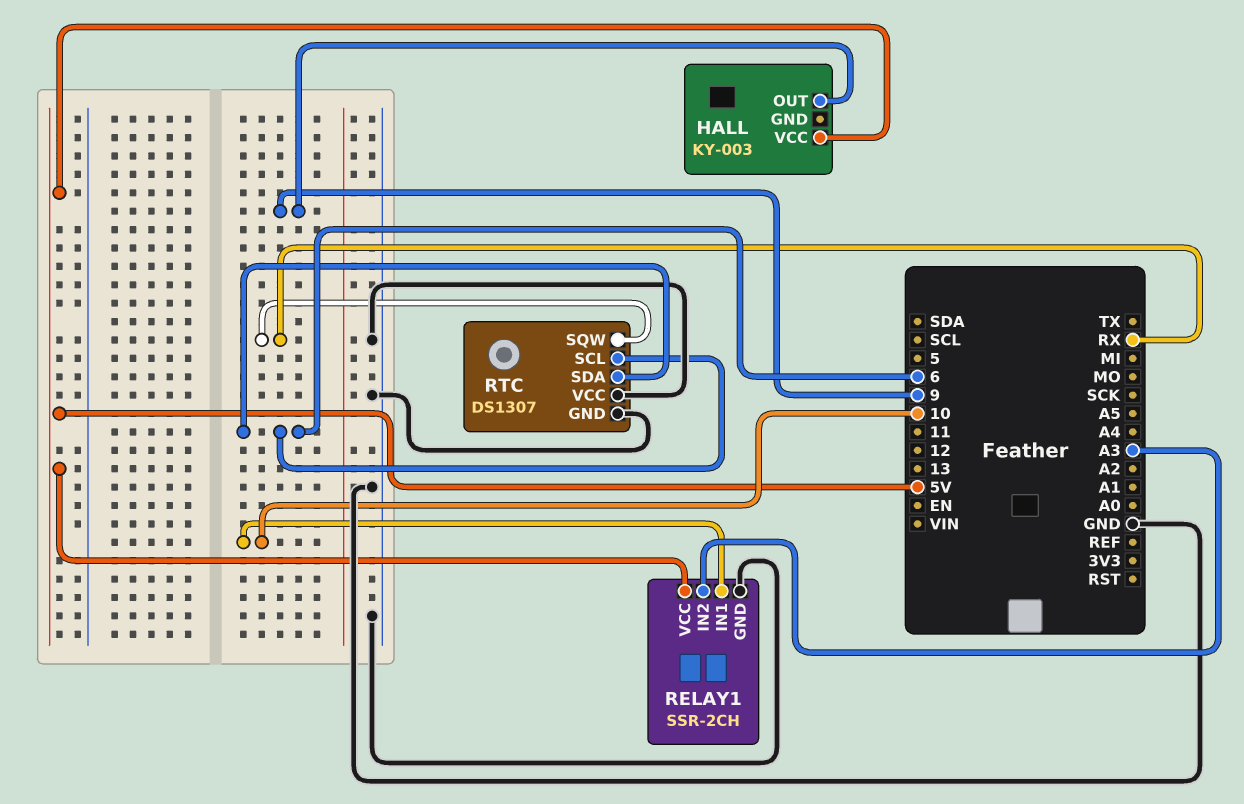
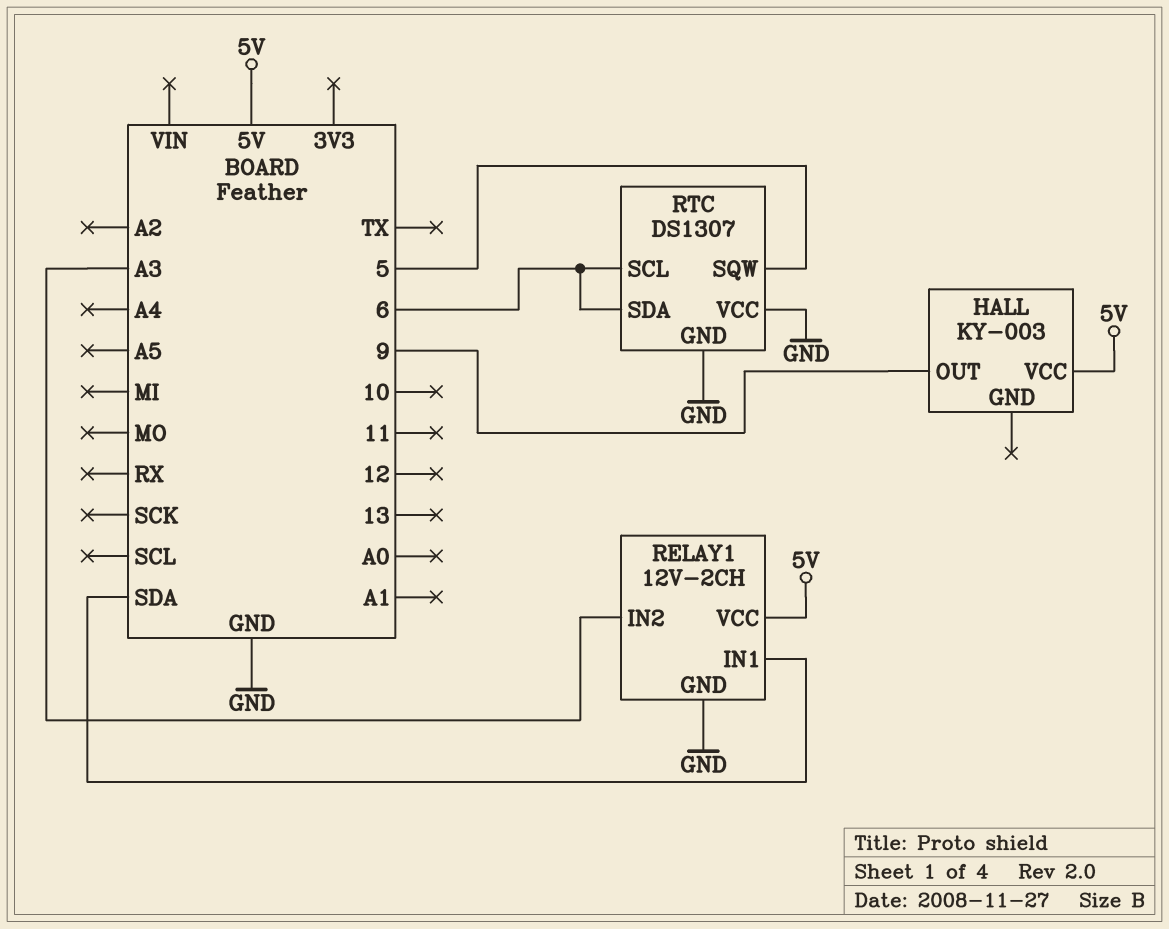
RELAY1: SSR-2CH -> 12V-2CH
RELAY1 pin IN1: 10 -> SDA
RTC pin SQW: RX -> 5

